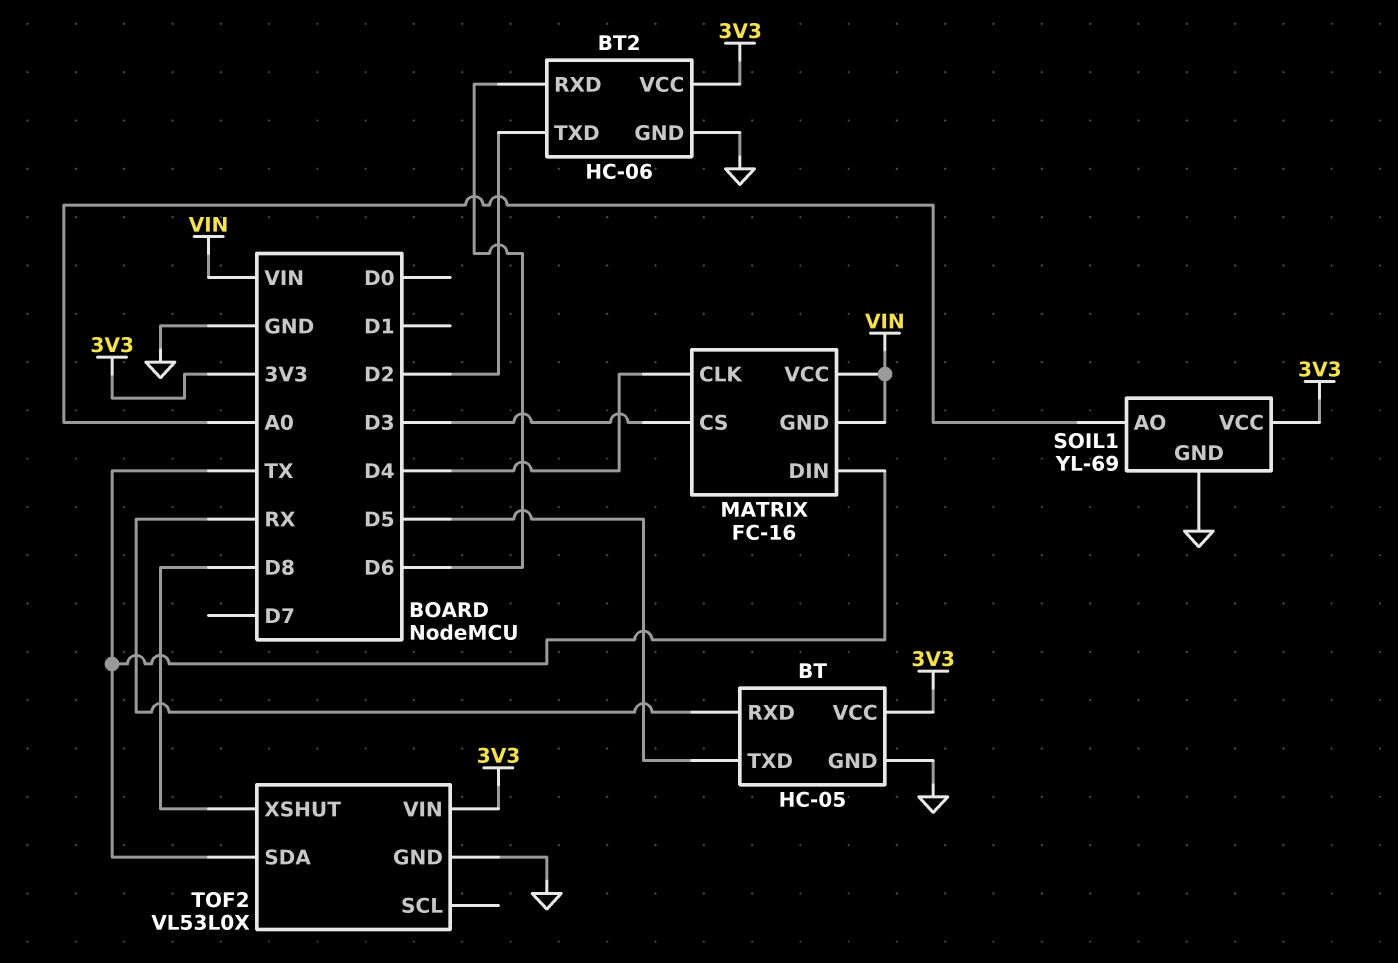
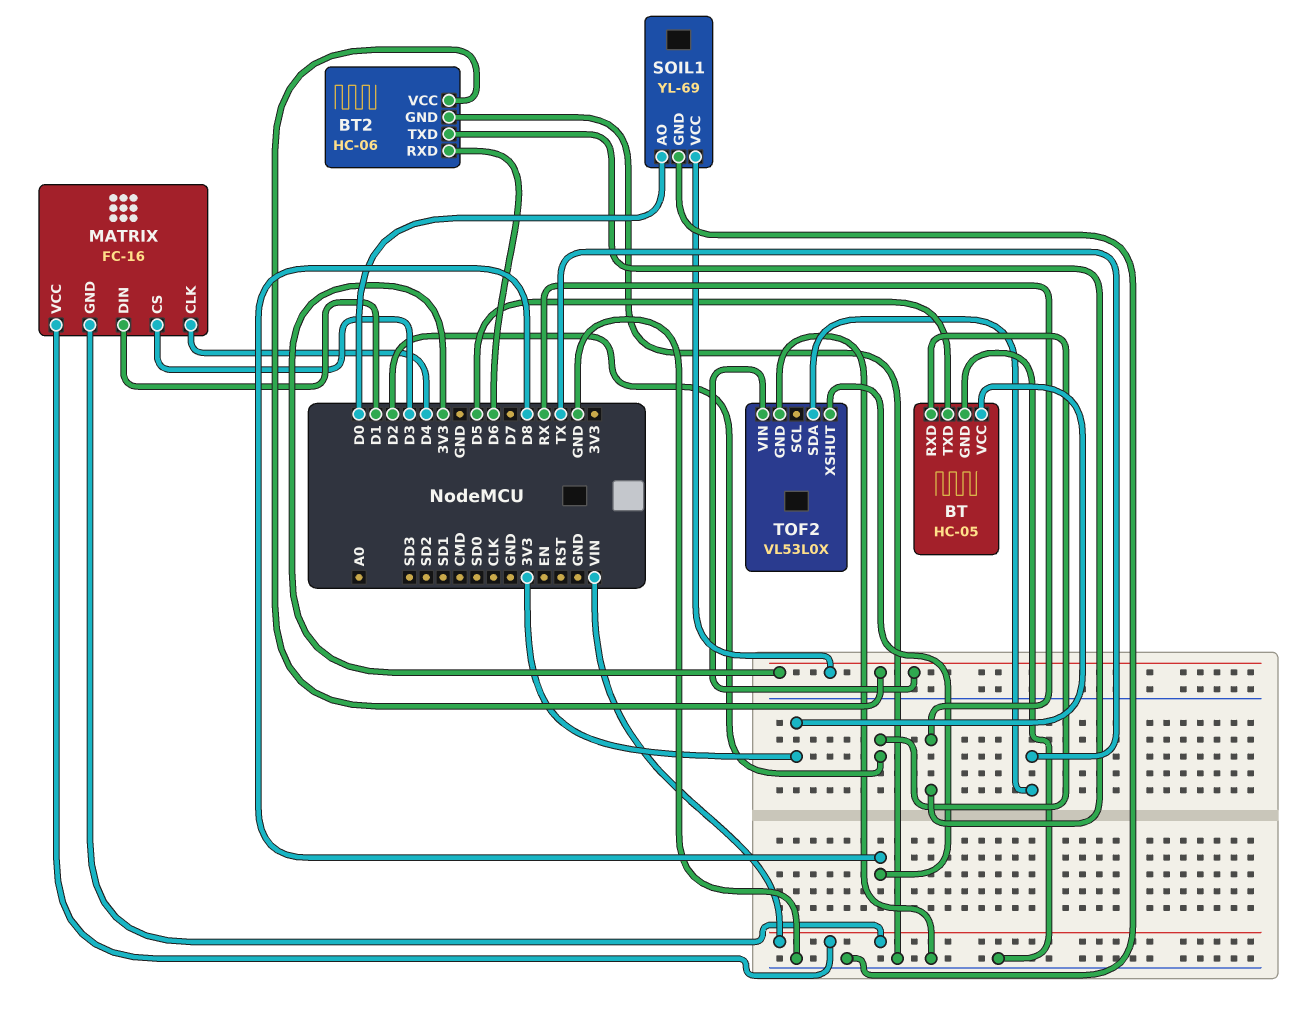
BT pin RXD: RX -> D2
BT2 pin TXD: D2 -> RX
MATRIX pin DIN: TX -> D1
SOIL1 pin AO: A0 -> D0

